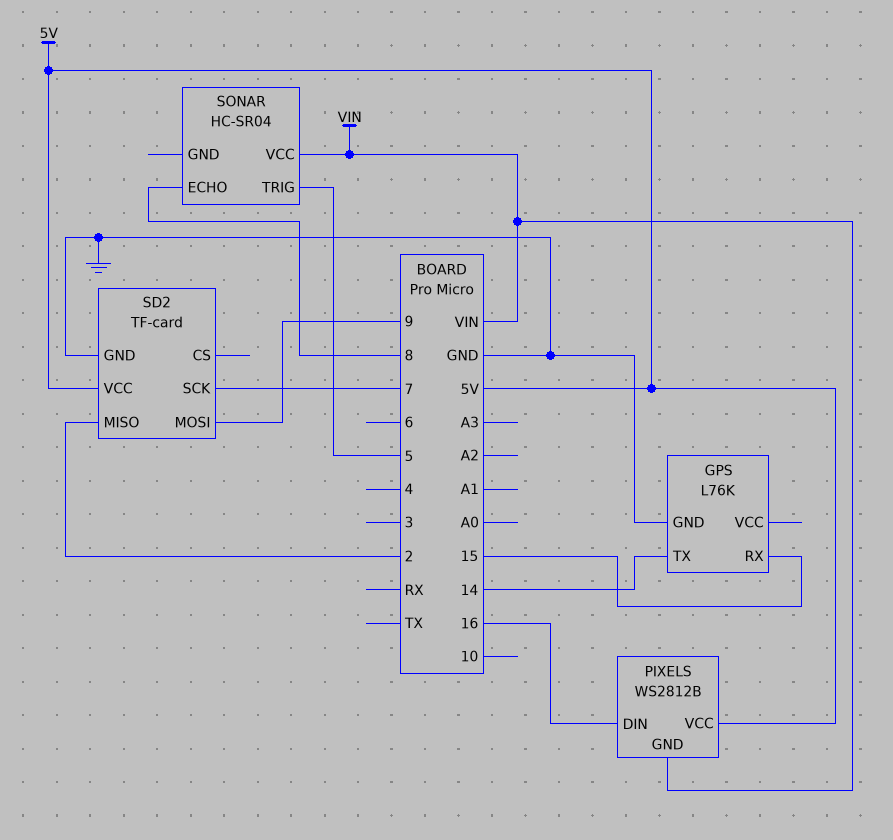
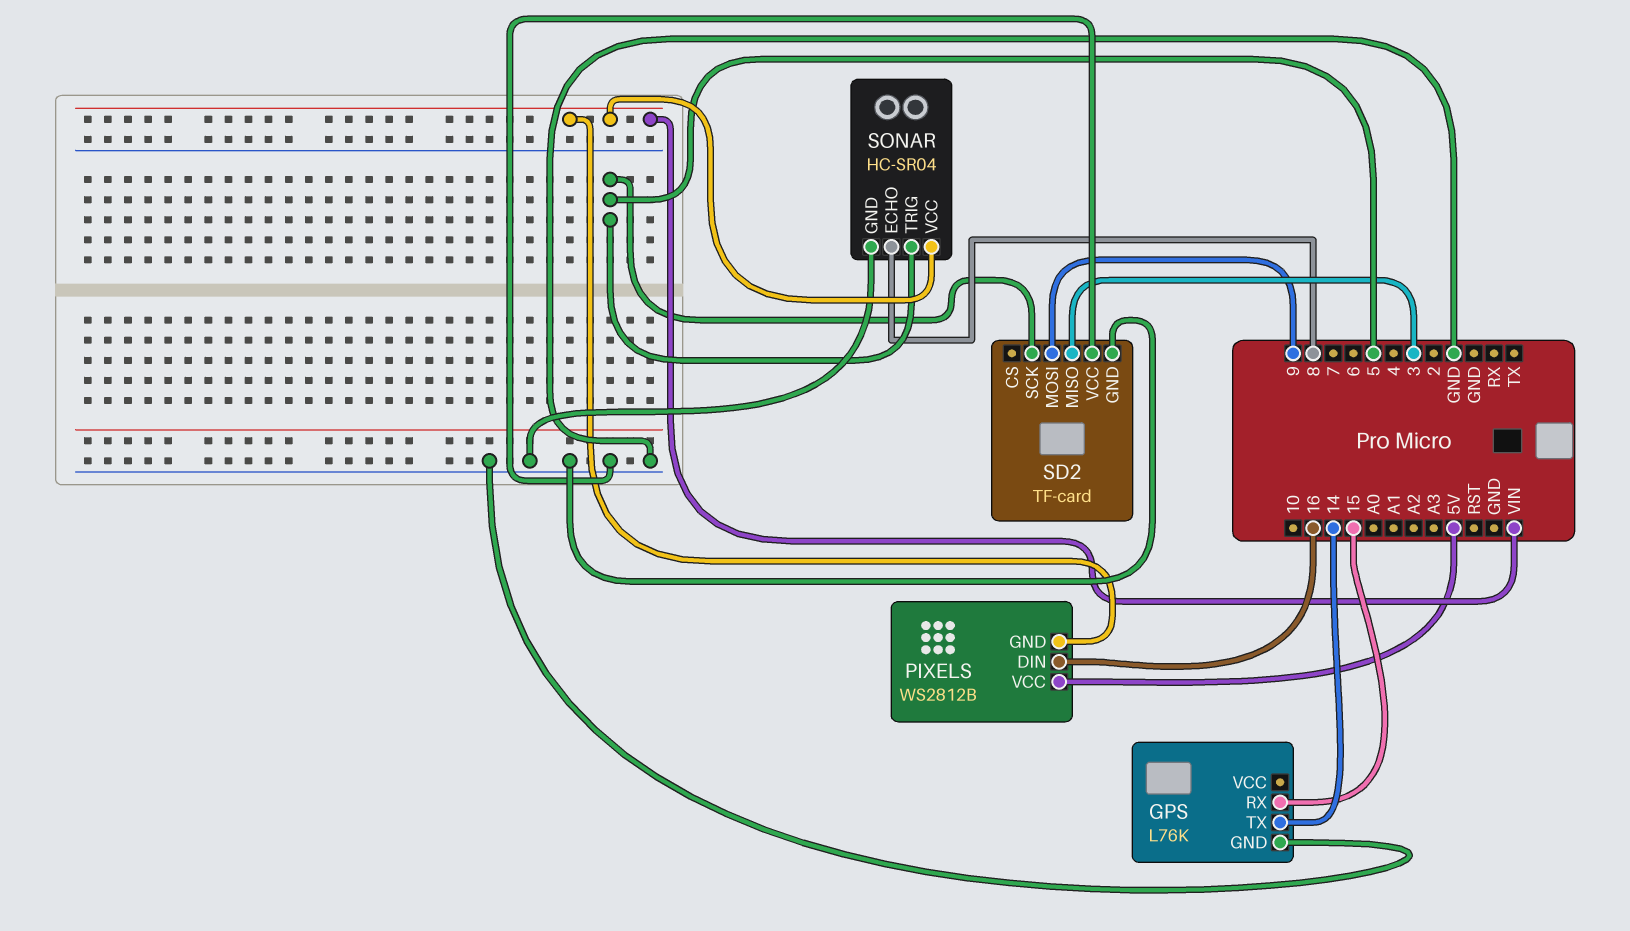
SD2 pin MISO: 2 -> 3
SD2 pin SCK: 7 -> 5
SD2 pin VCC: 5V -> GND
SONAR pin GND: none -> GND

